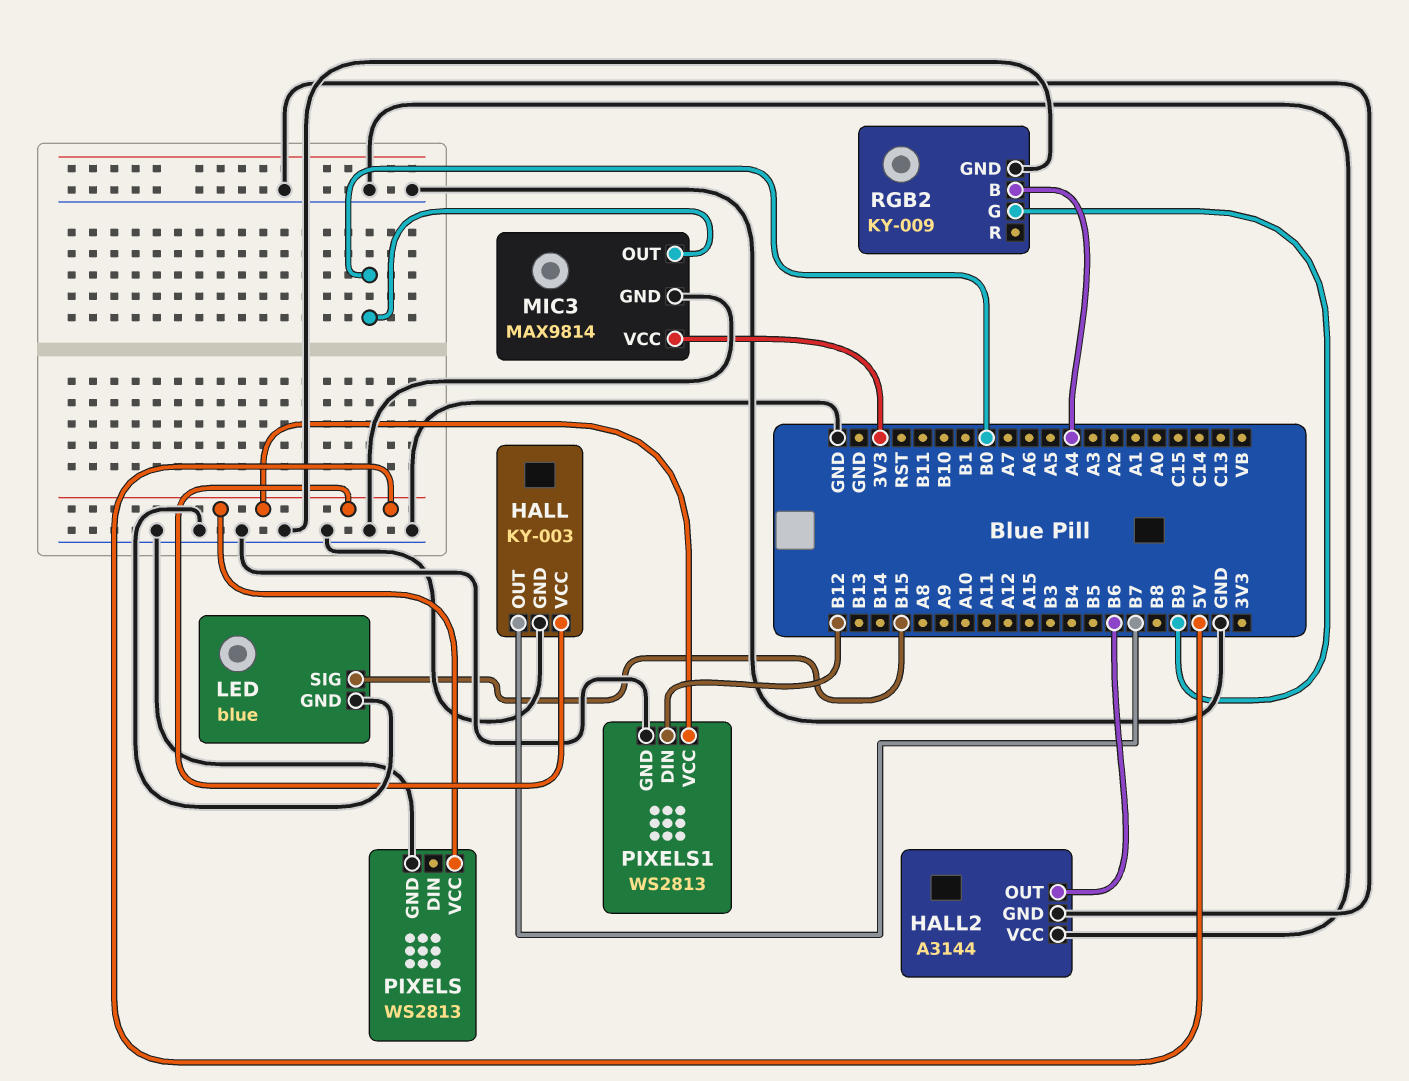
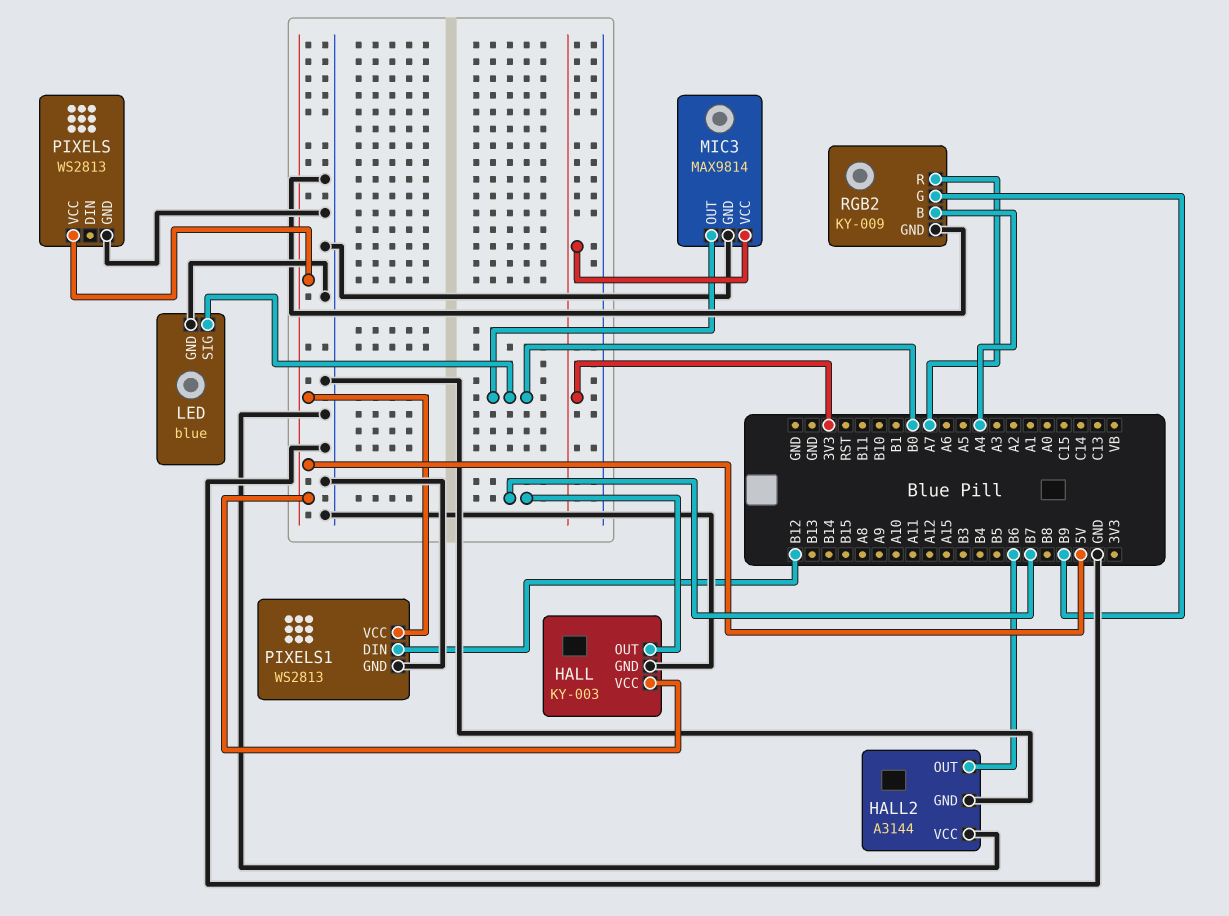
LED pin SIG: B15 -> B0
RGB2 pin R: none -> A7

